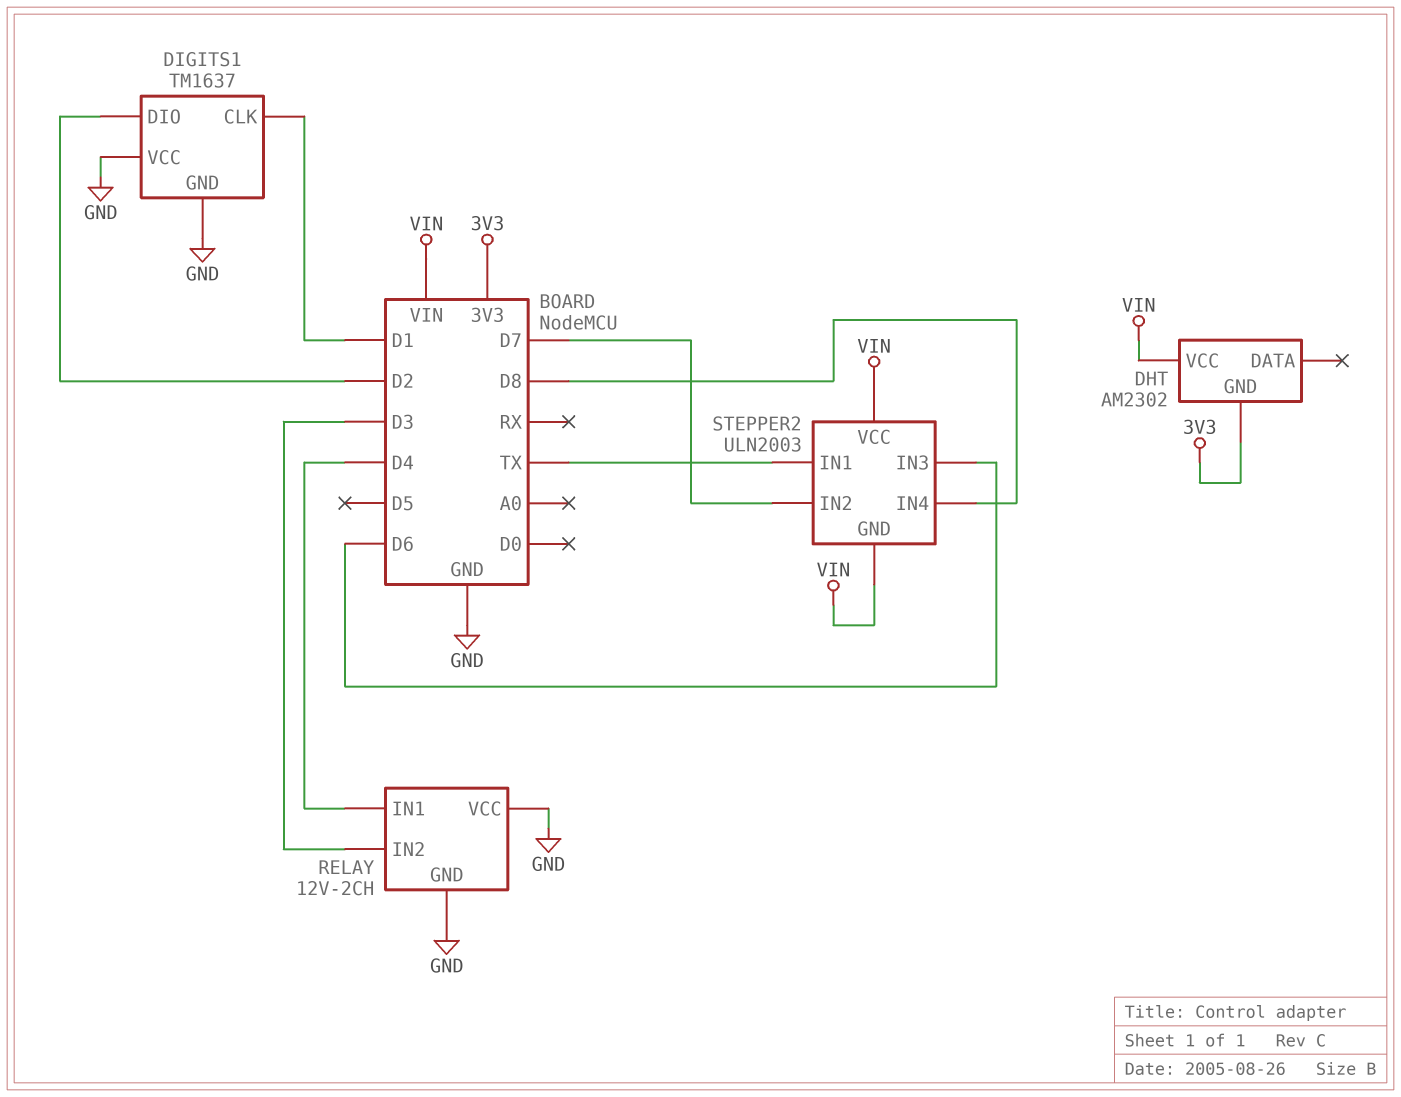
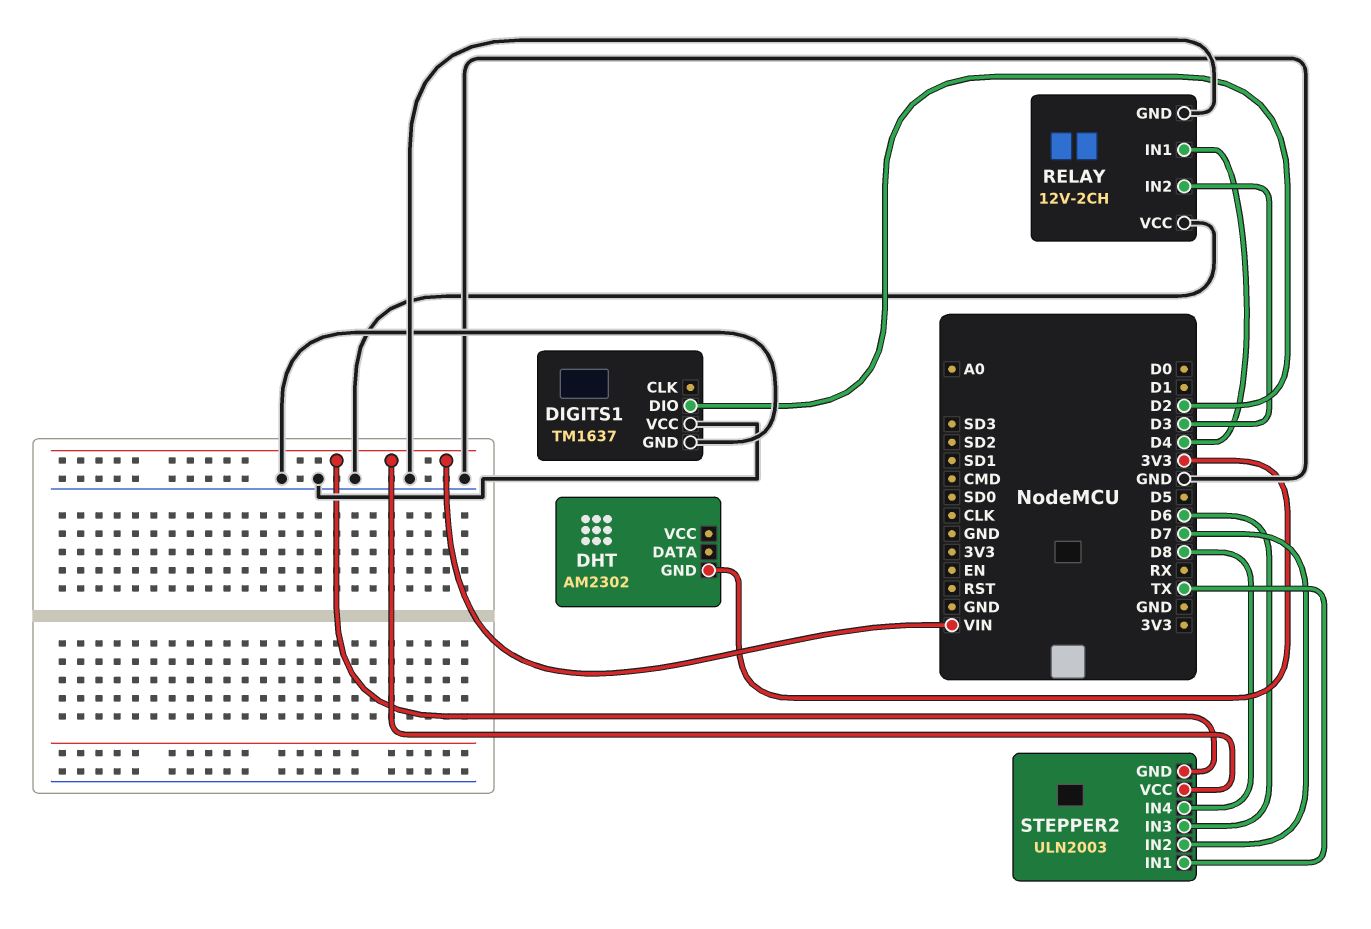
DHT pin VCC: VIN -> none
DIGITS1 pin CLK: D1 -> none

